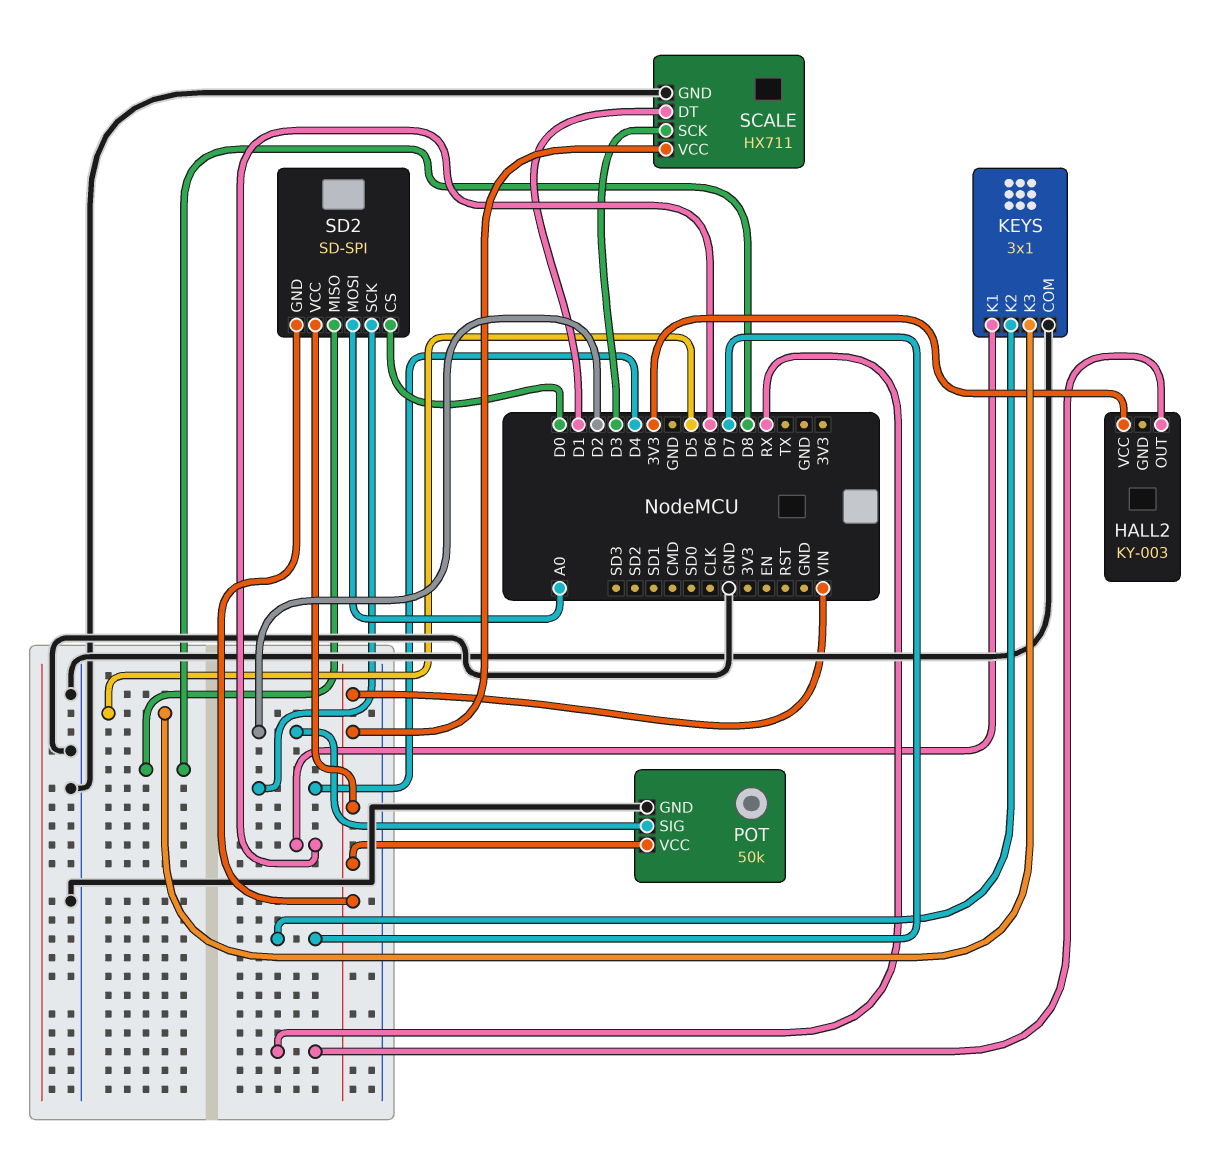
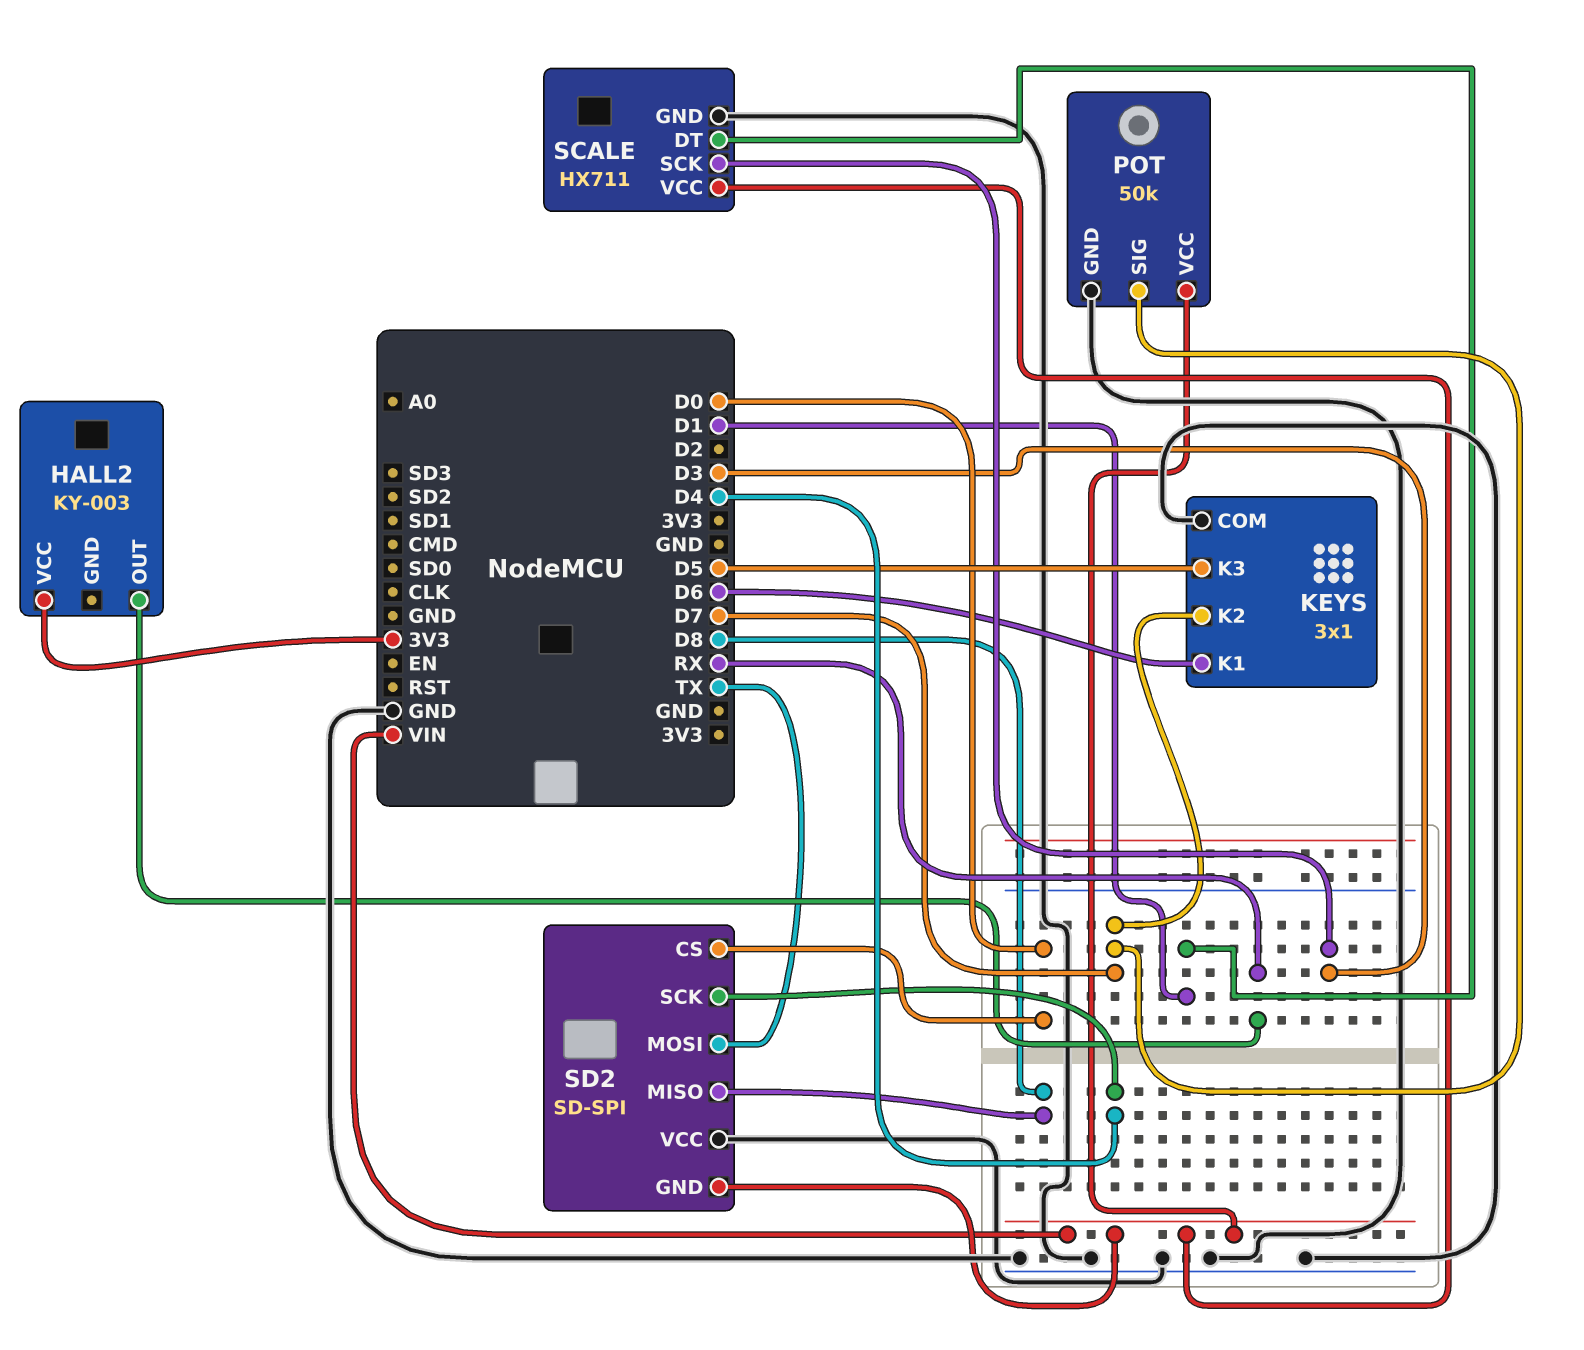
POT pin SIG: D2 -> D7
SD2 pin MOSI: A0 -> TX
SD2 pin VCC: VIN -> GND

